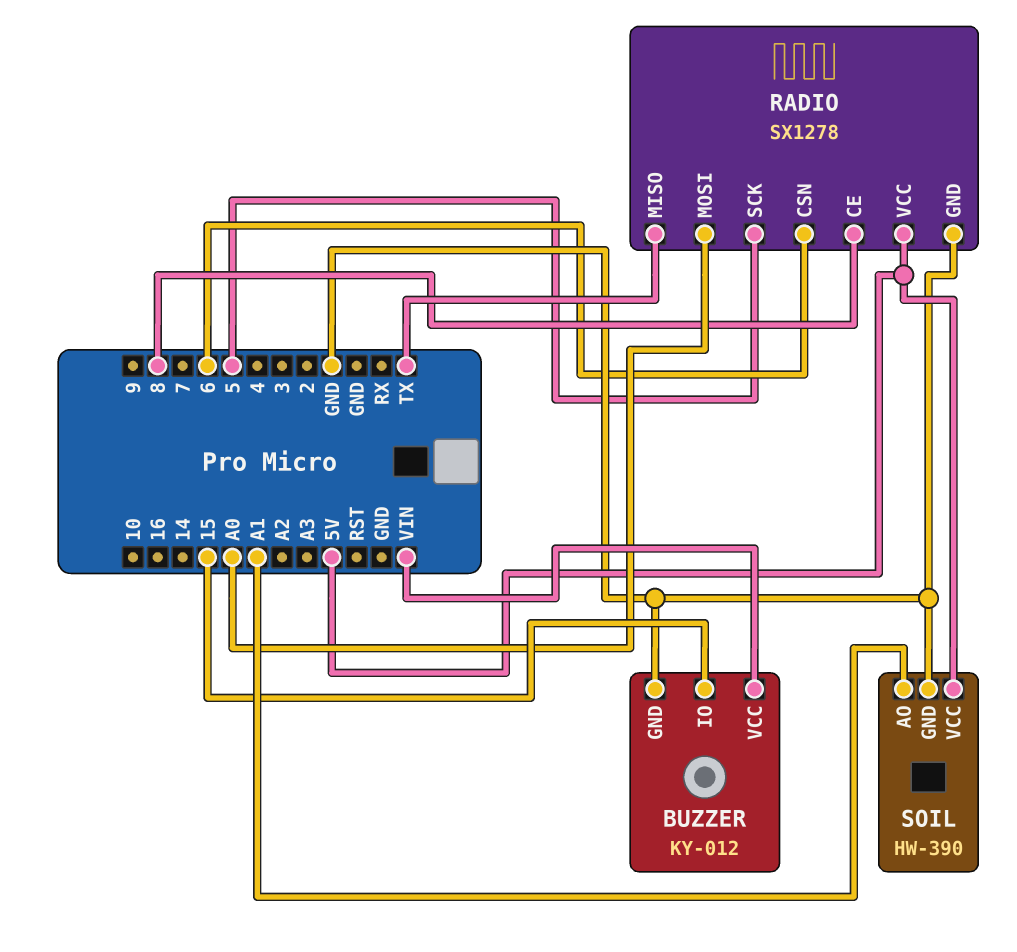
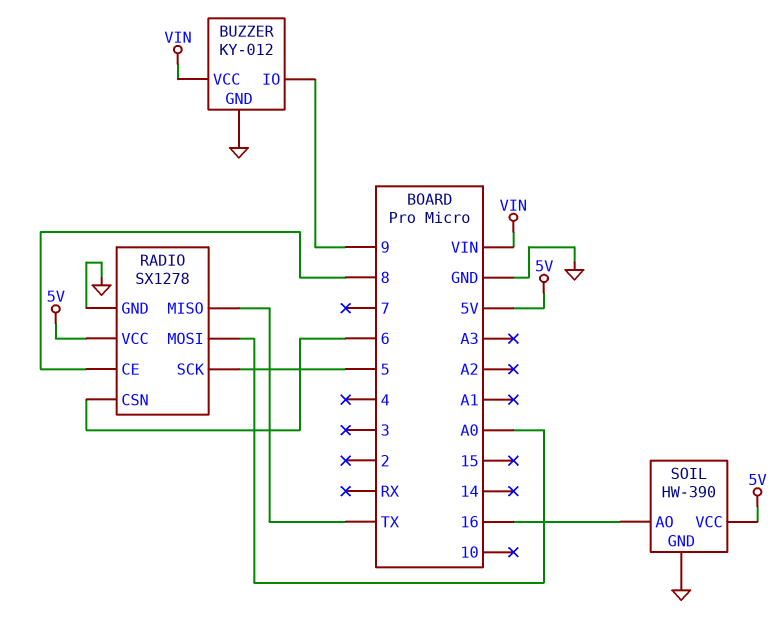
BUZZER pin IO: 15 -> 9
SOIL pin AO: A1 -> 16

